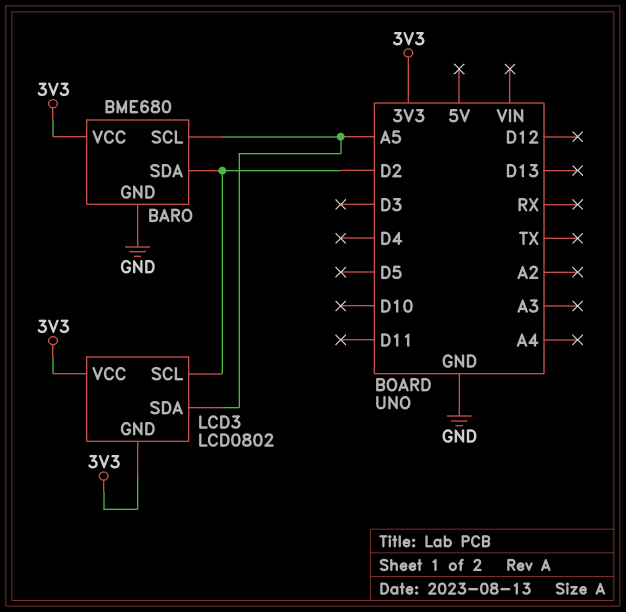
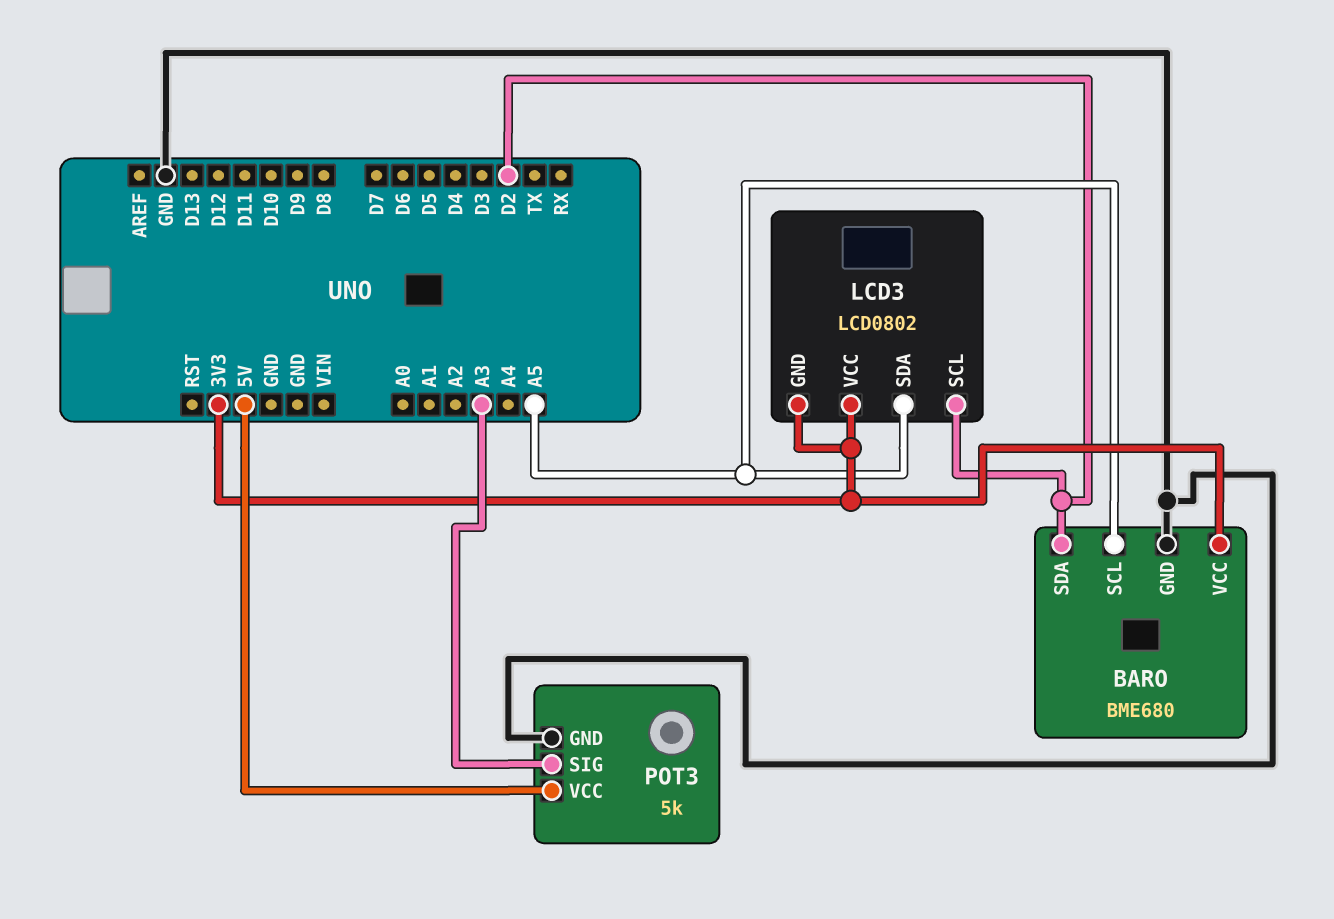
POT3: none -> 5k
POT3 pin GND: none -> GND
POT3 pin SIG: none -> A3
POT3 pin VCC: none -> 5V

